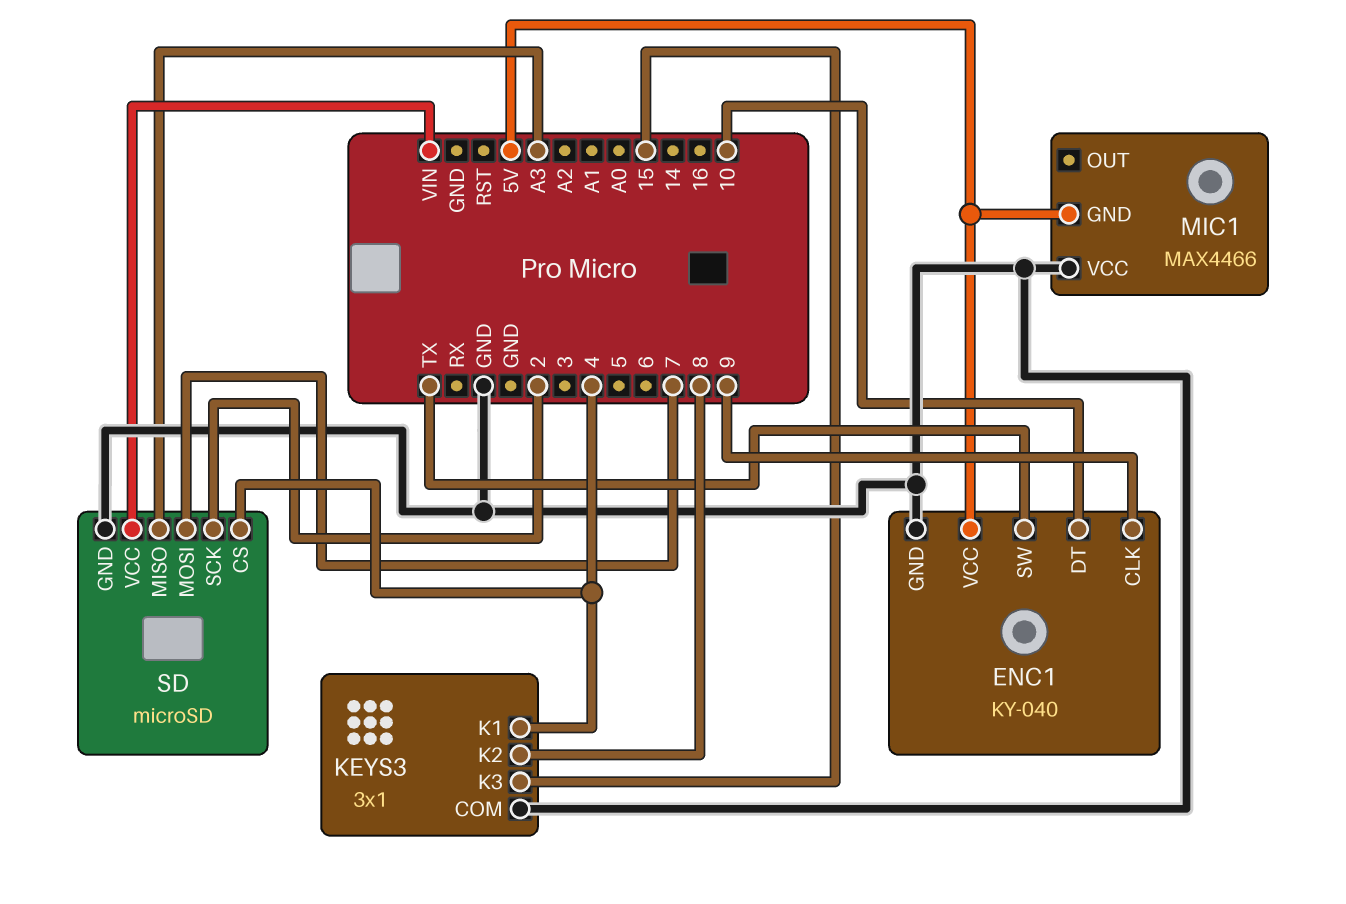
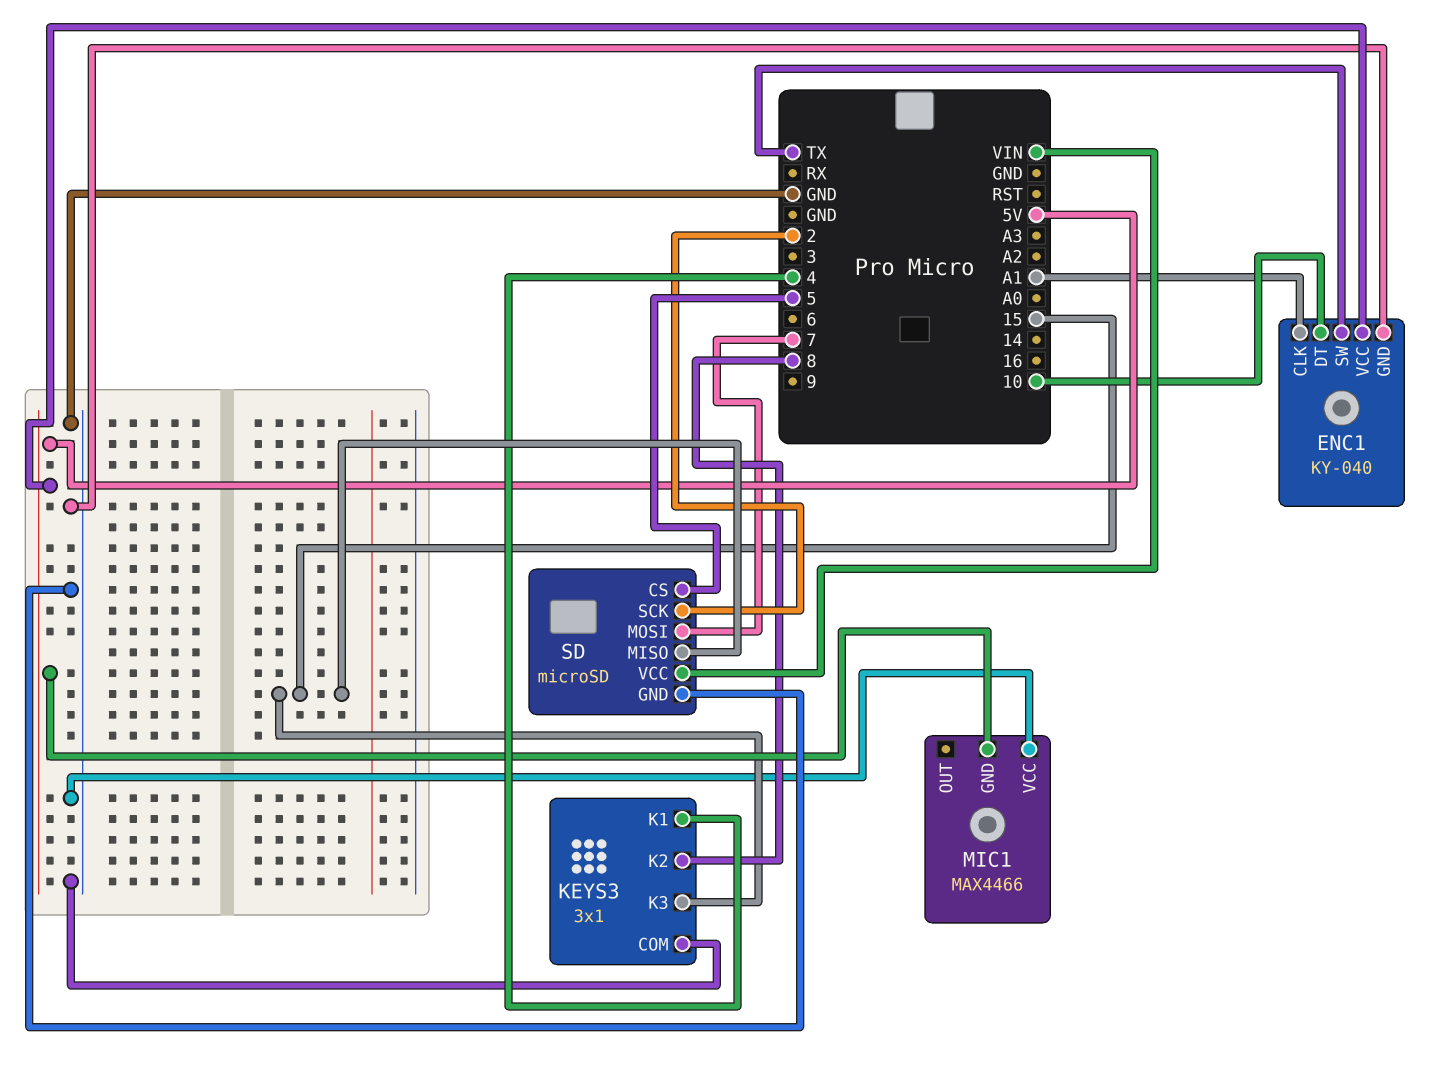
ENC1 pin CLK: 9 -> A1
SD pin CS: 4 -> 5
SD pin MISO: A3 -> 15

